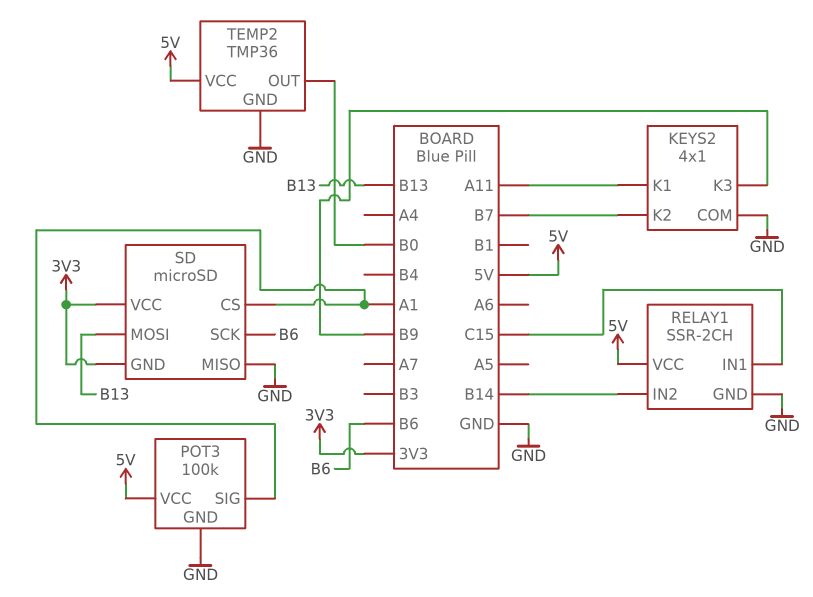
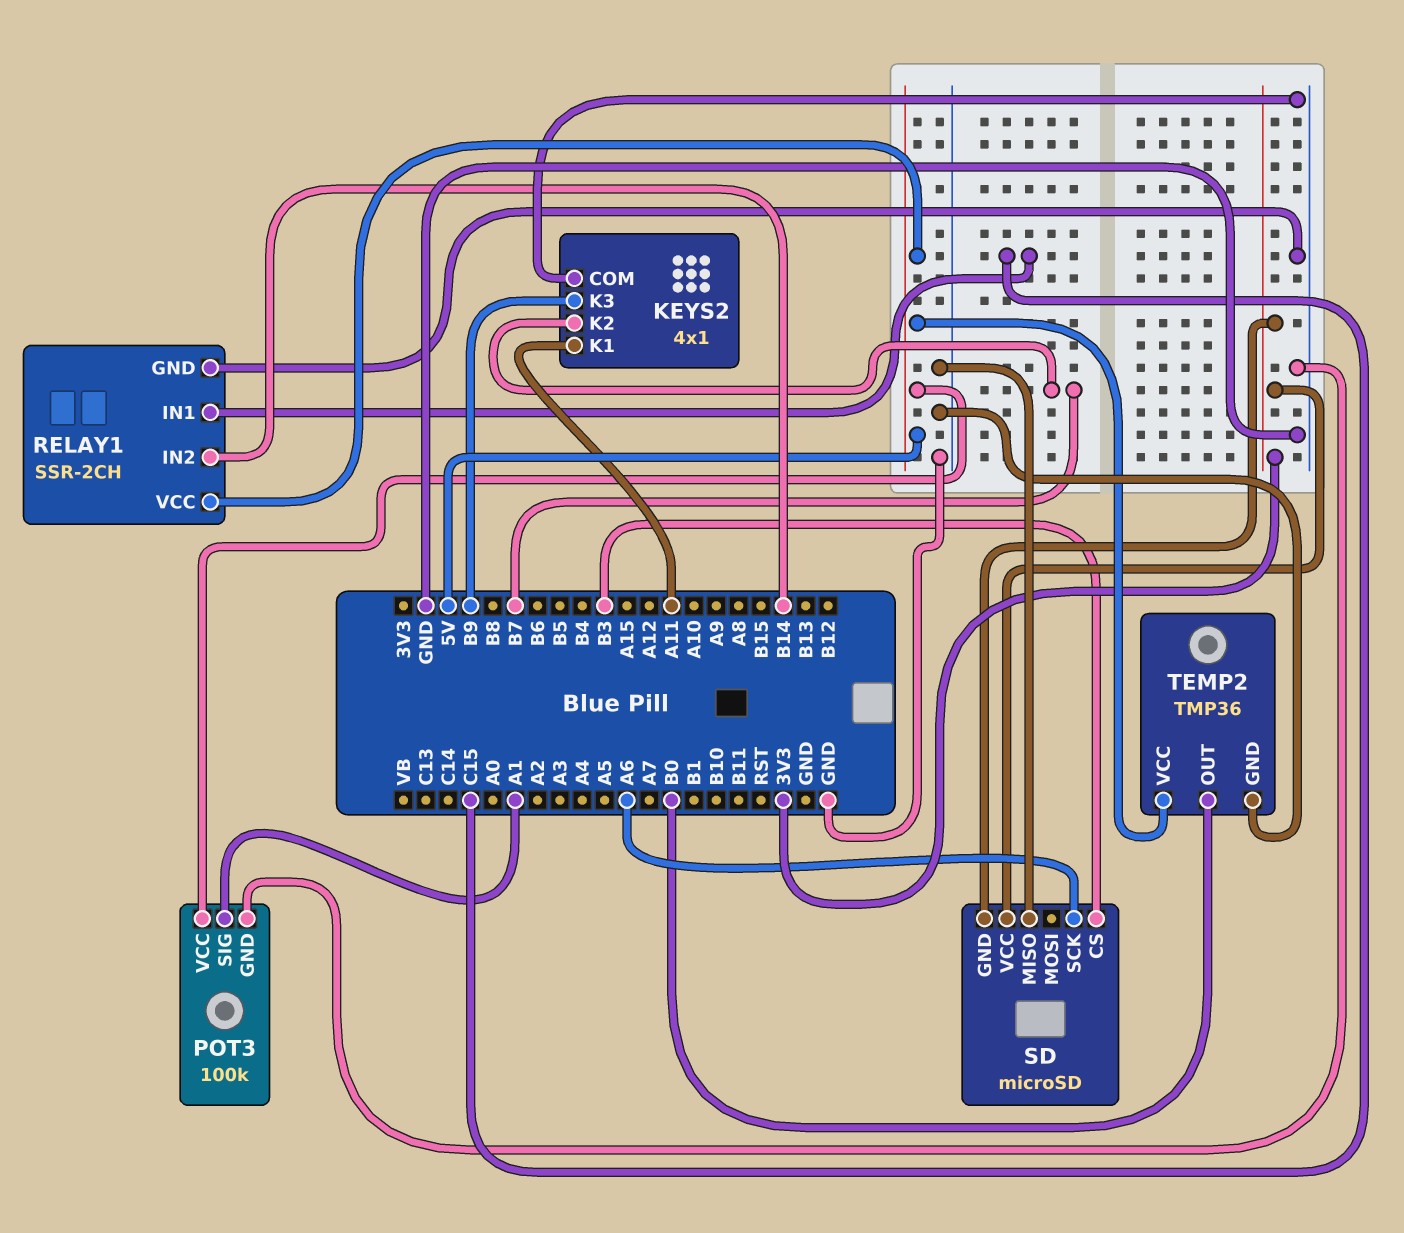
SD pin CS: A1 -> B3
SD pin MOSI: B13 -> none
SD pin SCK: B6 -> A6

